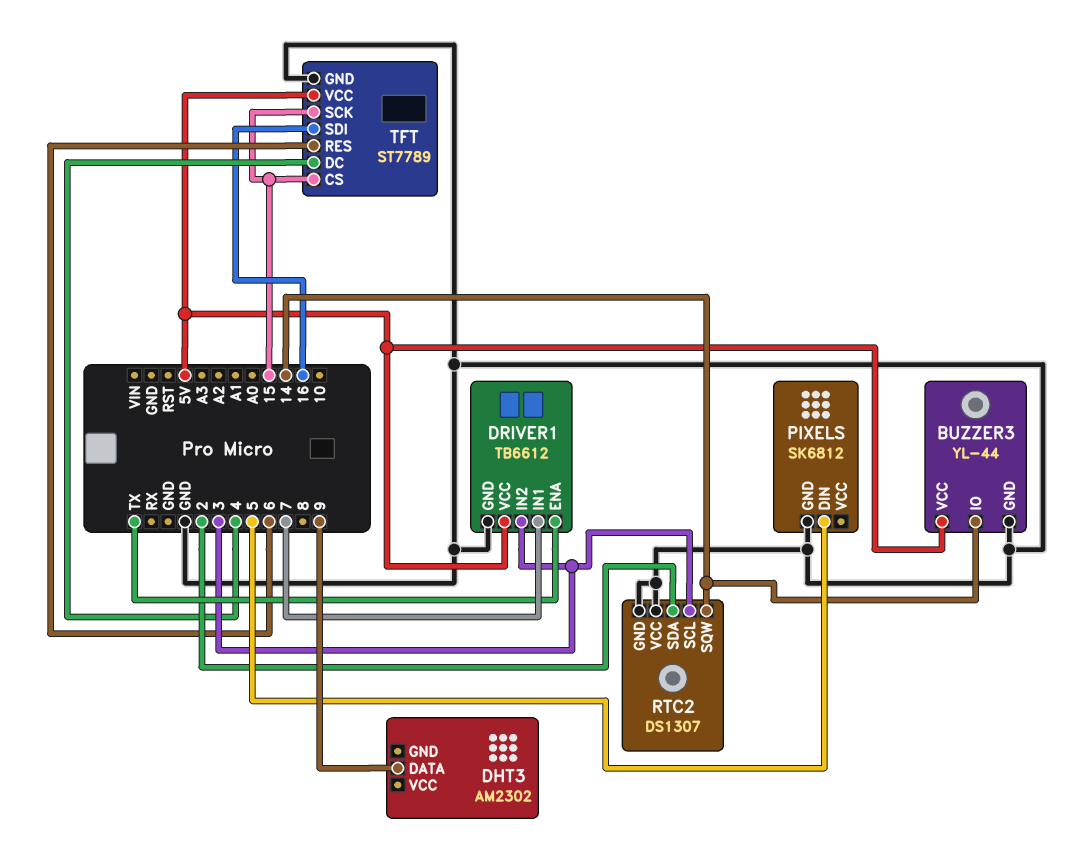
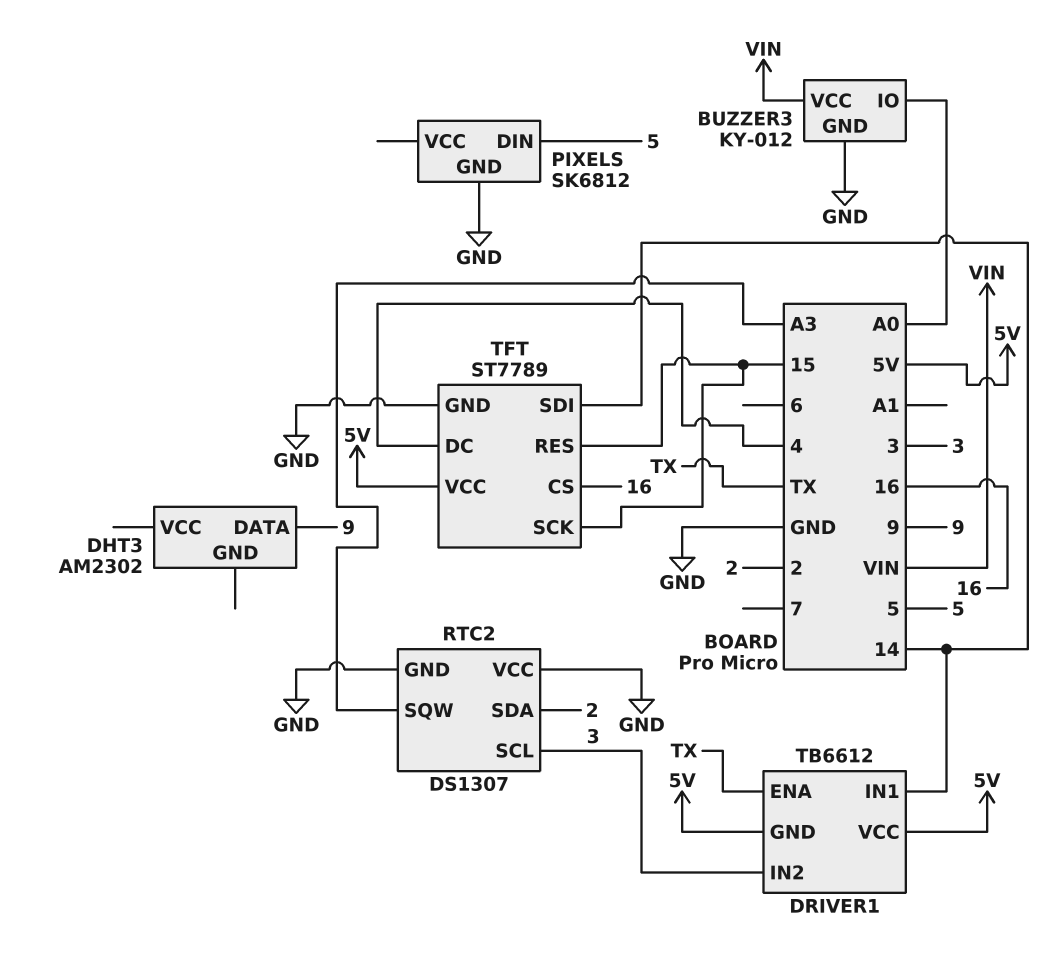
BUZZER3: YL-44 -> KY-012
BUZZER3 pin IO: 14 -> A0
BUZZER3 pin VCC: 5V -> VIN
DRIVER1 pin GND: GND -> 5V
DRIVER1 pin IN1: 7 -> 14
RTC2 pin SQW: 14 -> A3
TFT pin CS: 15 -> 16
TFT pin RES: 6 -> 15
TFT pin SDI: 16 -> 14

